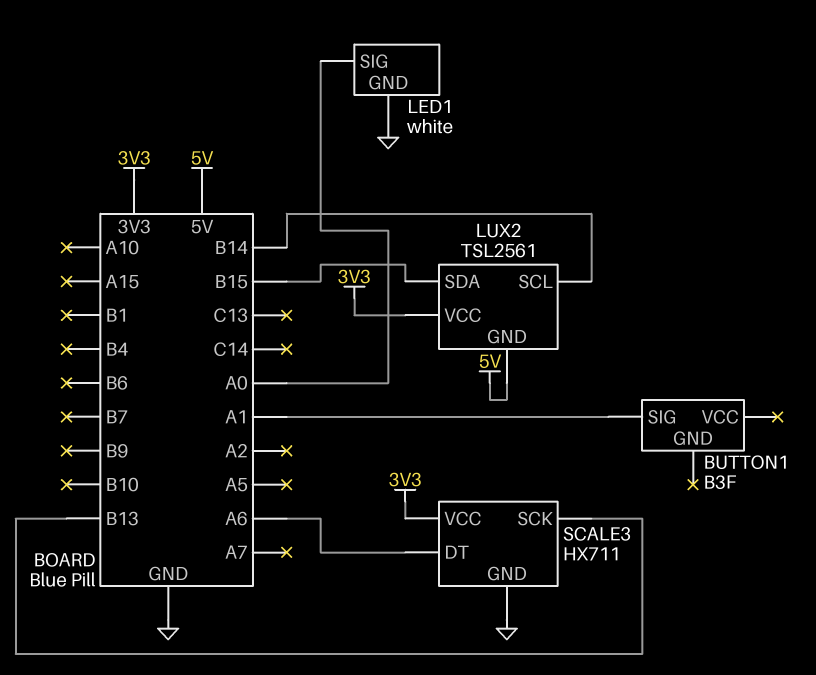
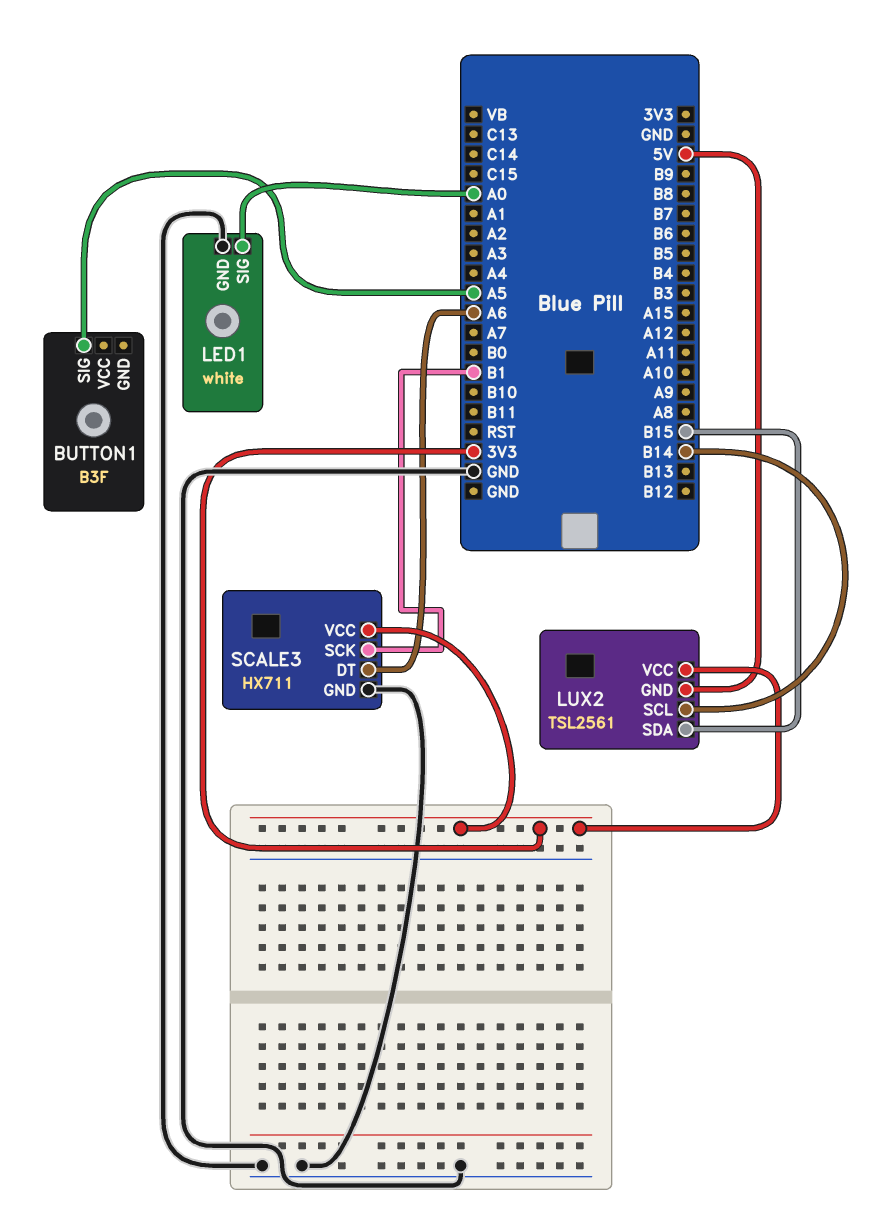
BUTTON1 pin SIG: A1 -> A5
SCALE3 pin SCK: B13 -> B1

